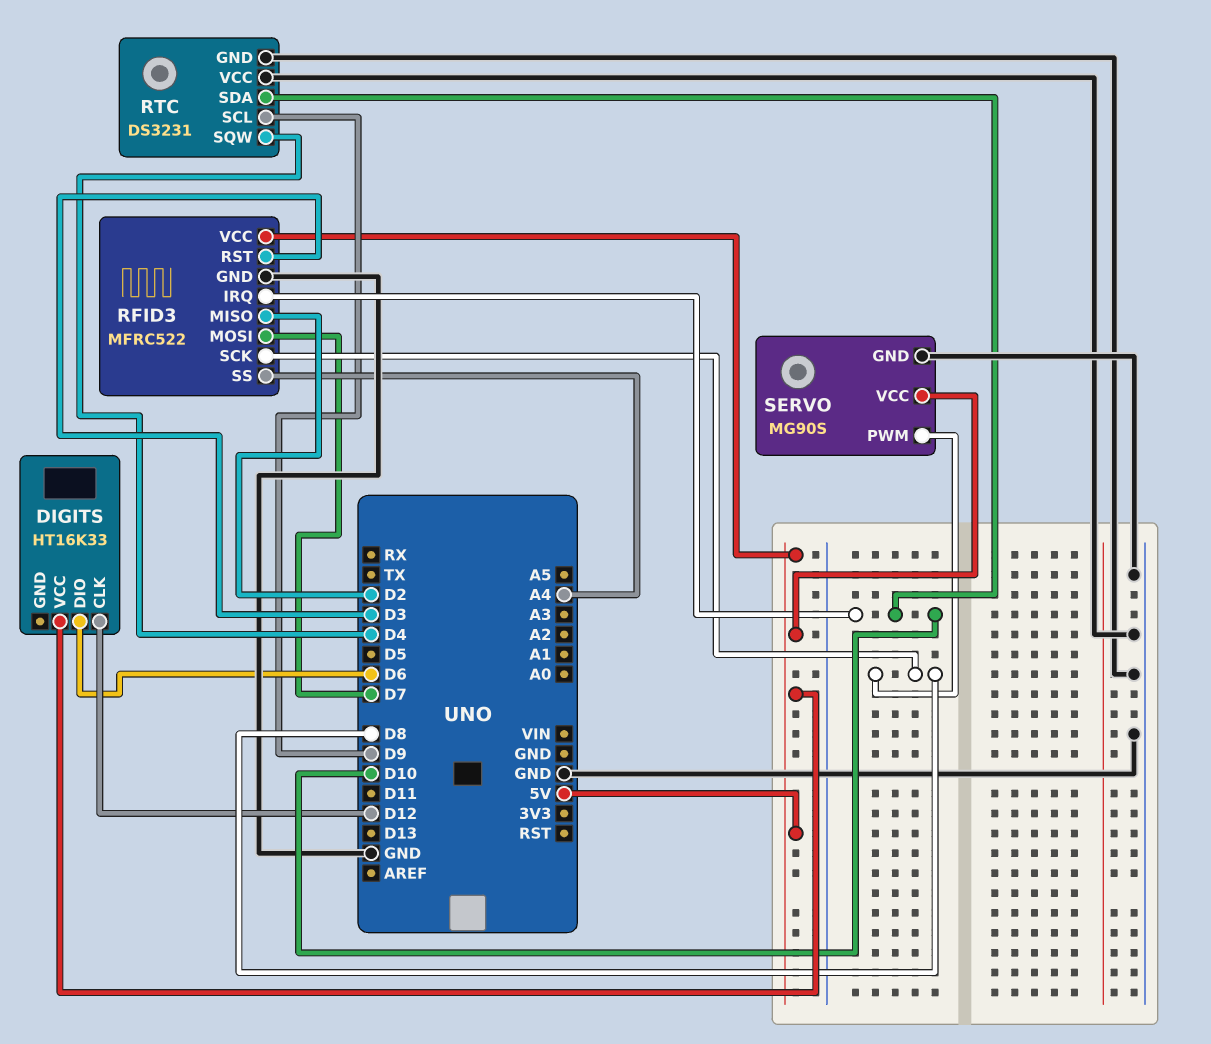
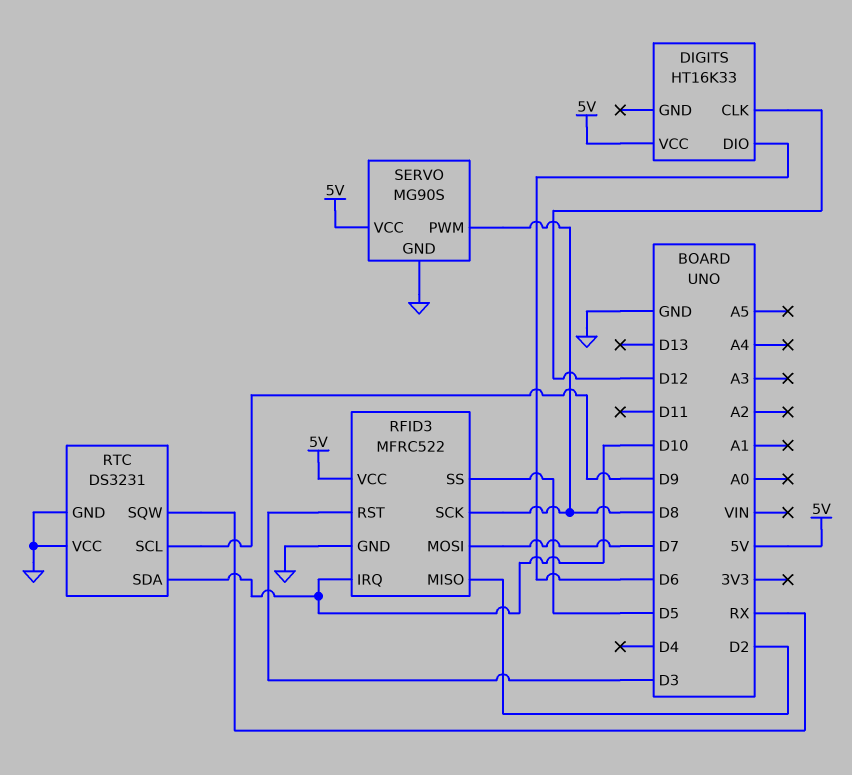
RFID3 pin SS: A4 -> D5
RTC pin SQW: D4 -> RX

